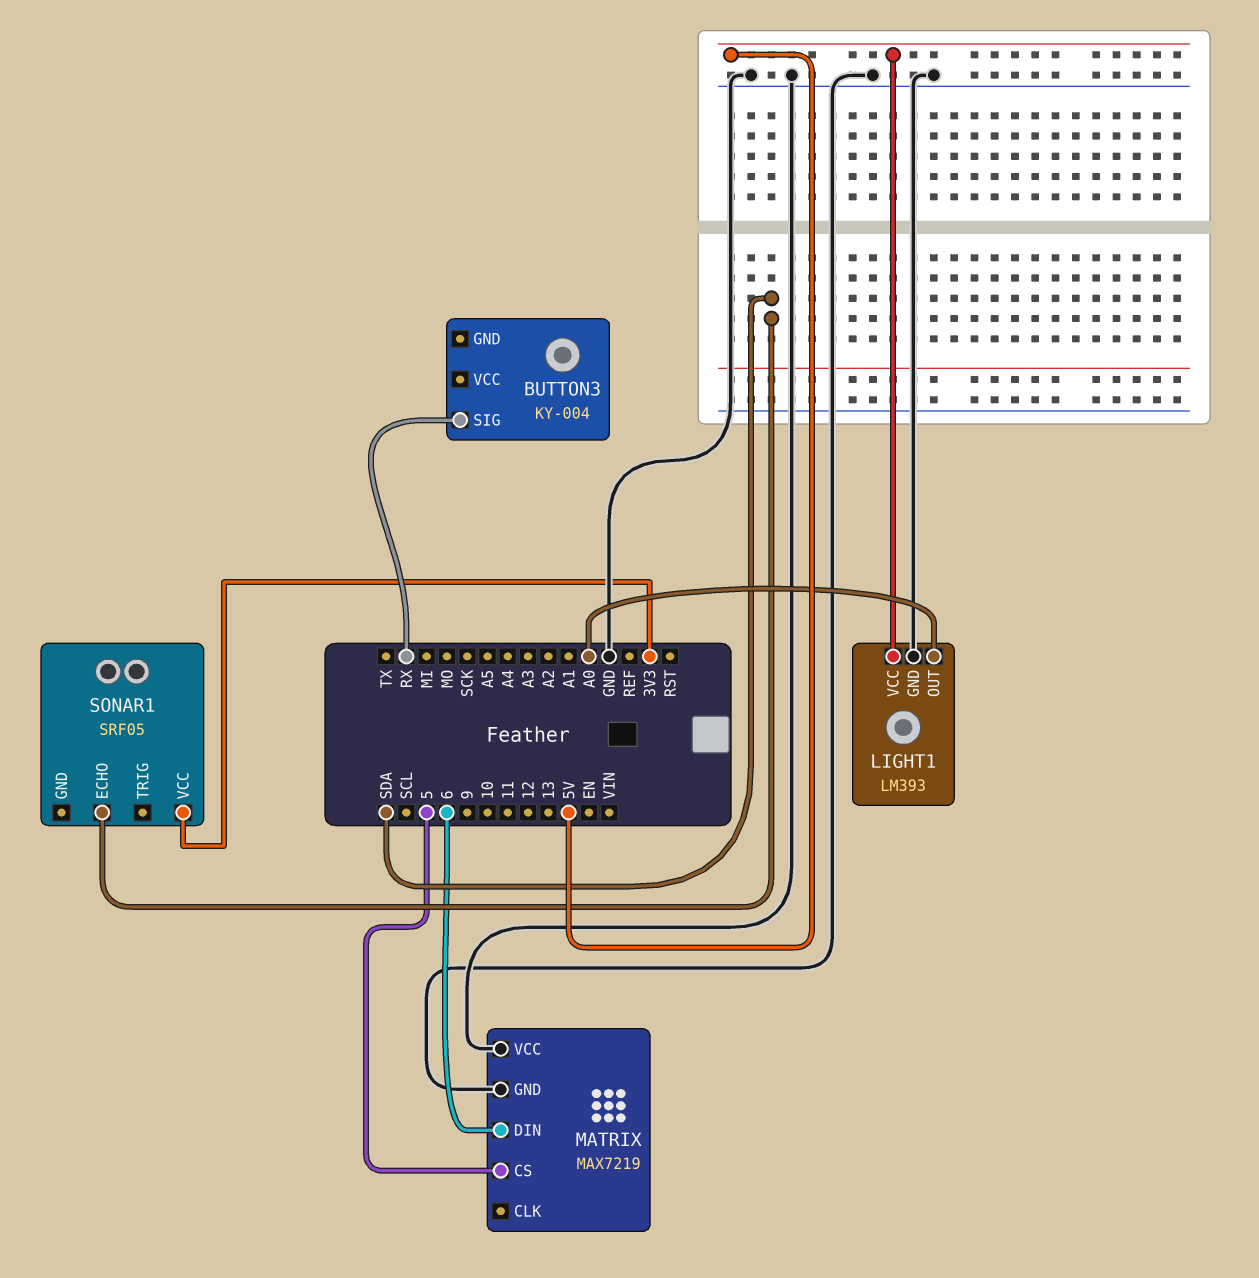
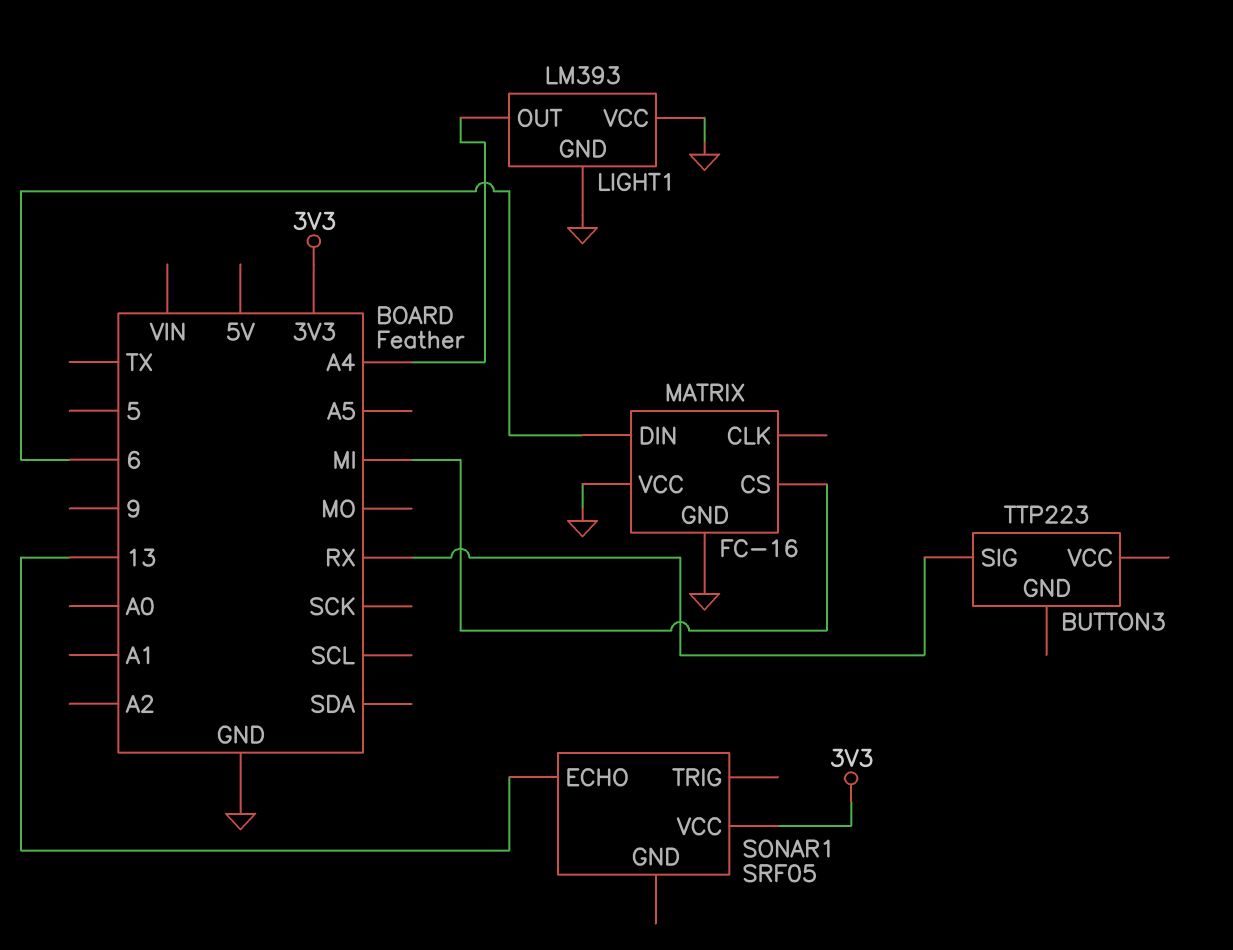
BUTTON3: KY-004 -> TTP223
LIGHT1 pin OUT: A0 -> A4
LIGHT1 pin VCC: 5V -> GND
MATRIX: MAX7219 -> FC-16
MATRIX pin CS: 5 -> MI
SONAR1 pin ECHO: SDA -> 13

